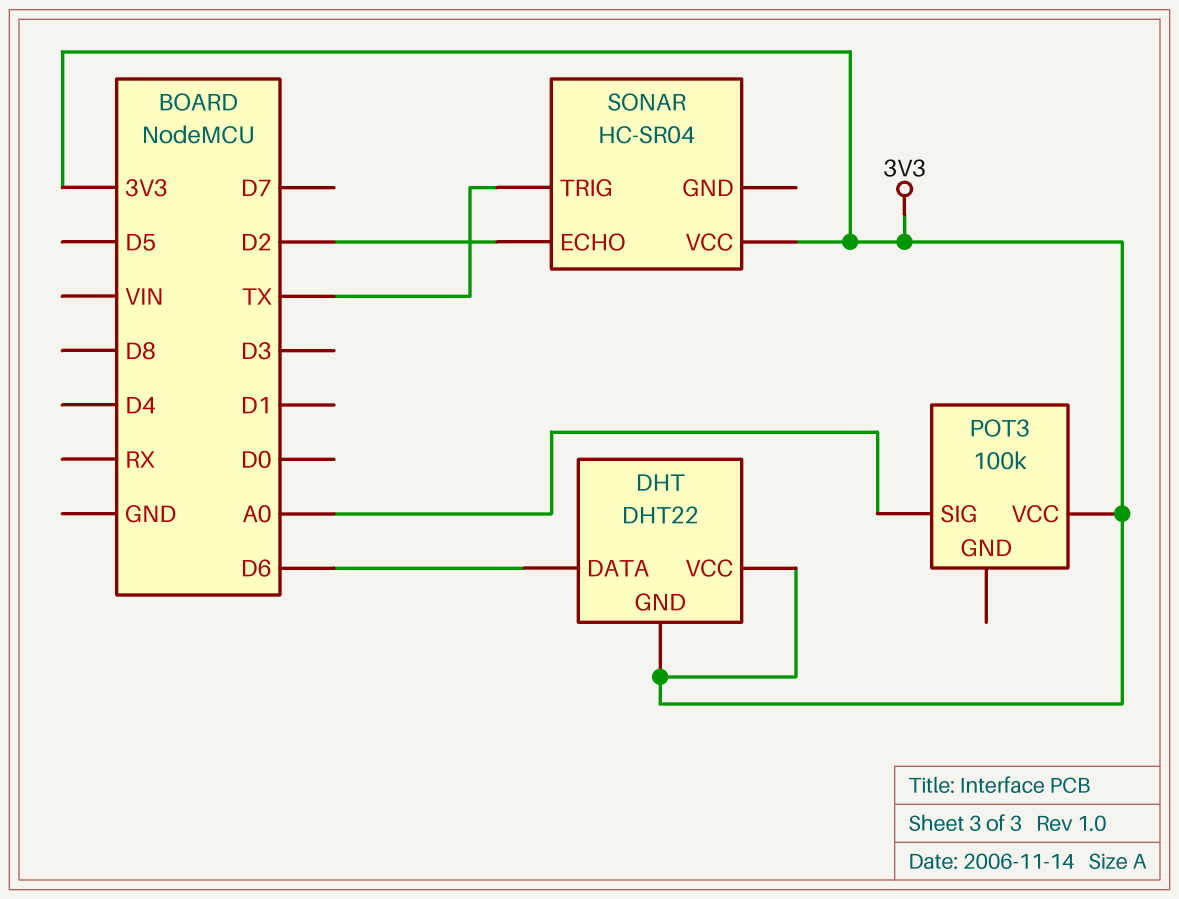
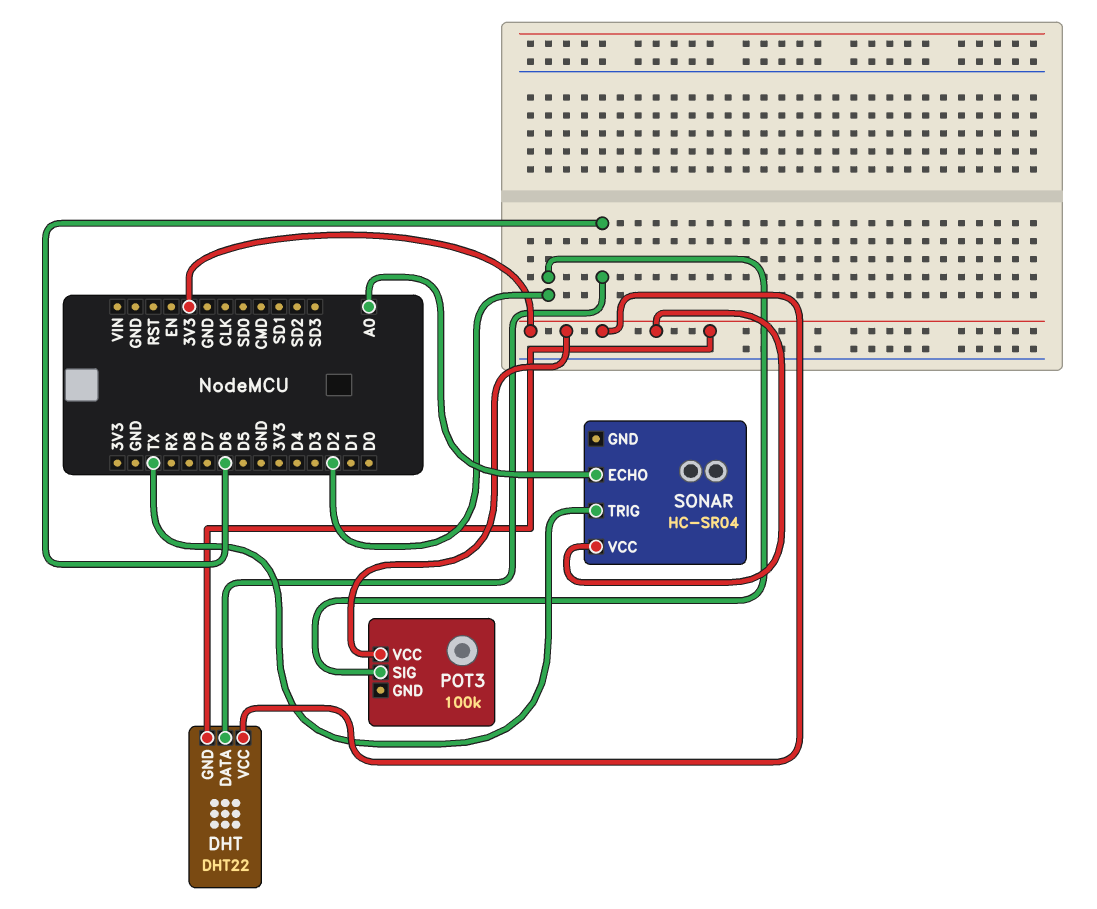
POT3 pin SIG: A0 -> D2
SONAR pin ECHO: D2 -> A0

